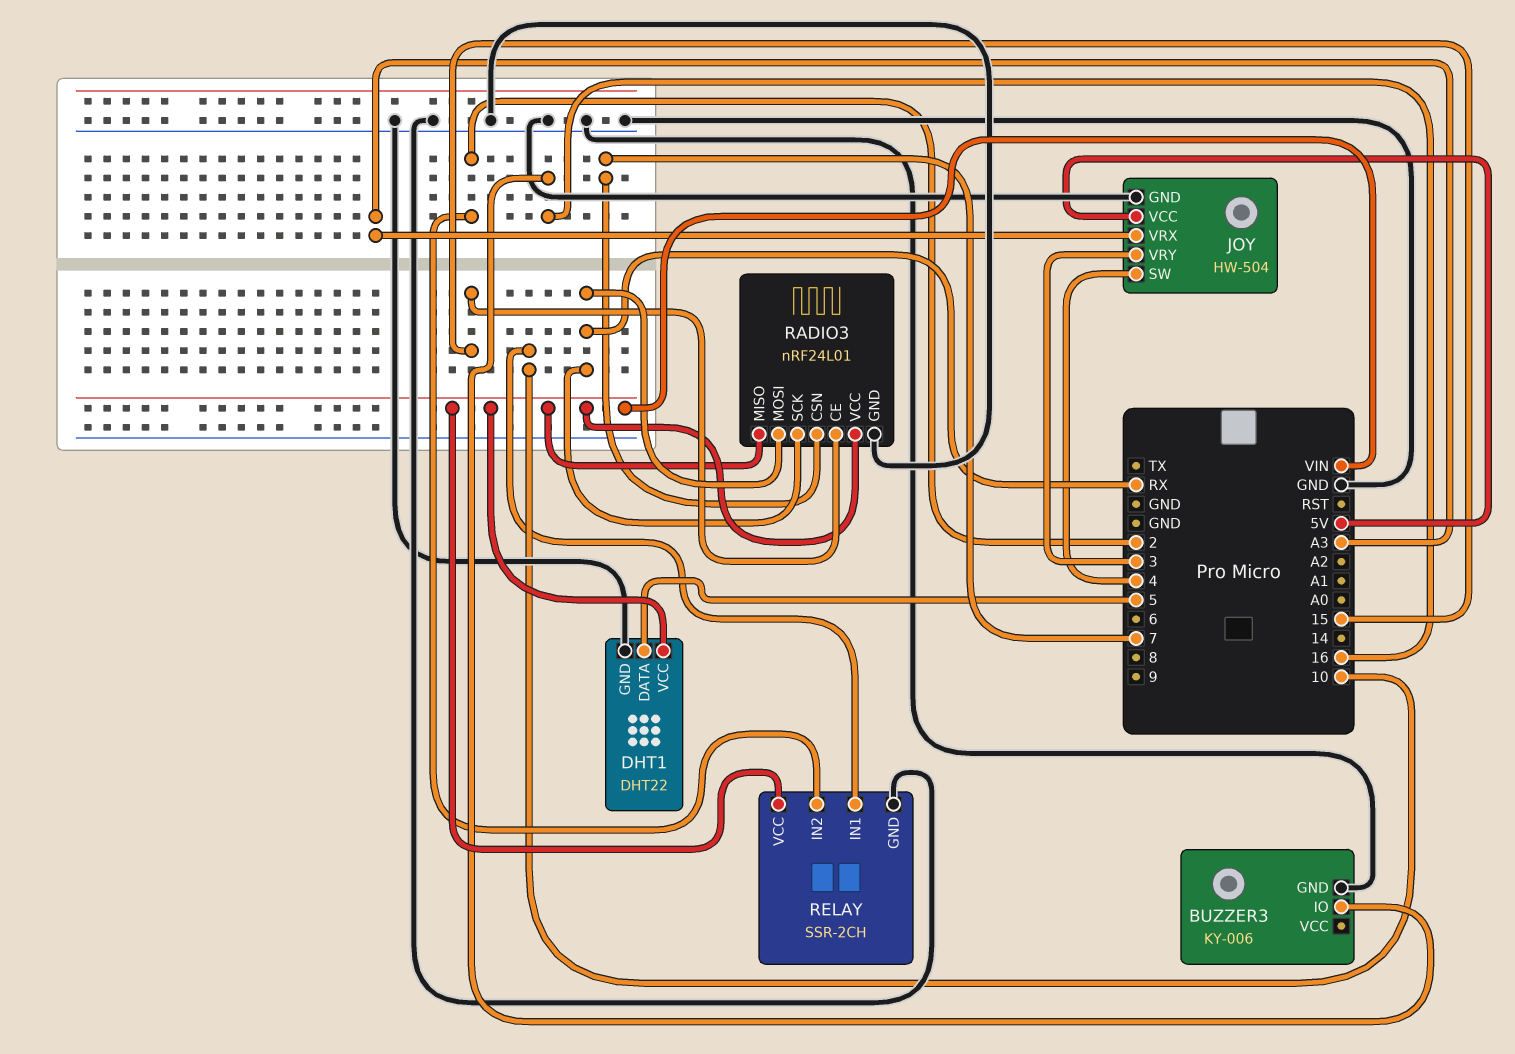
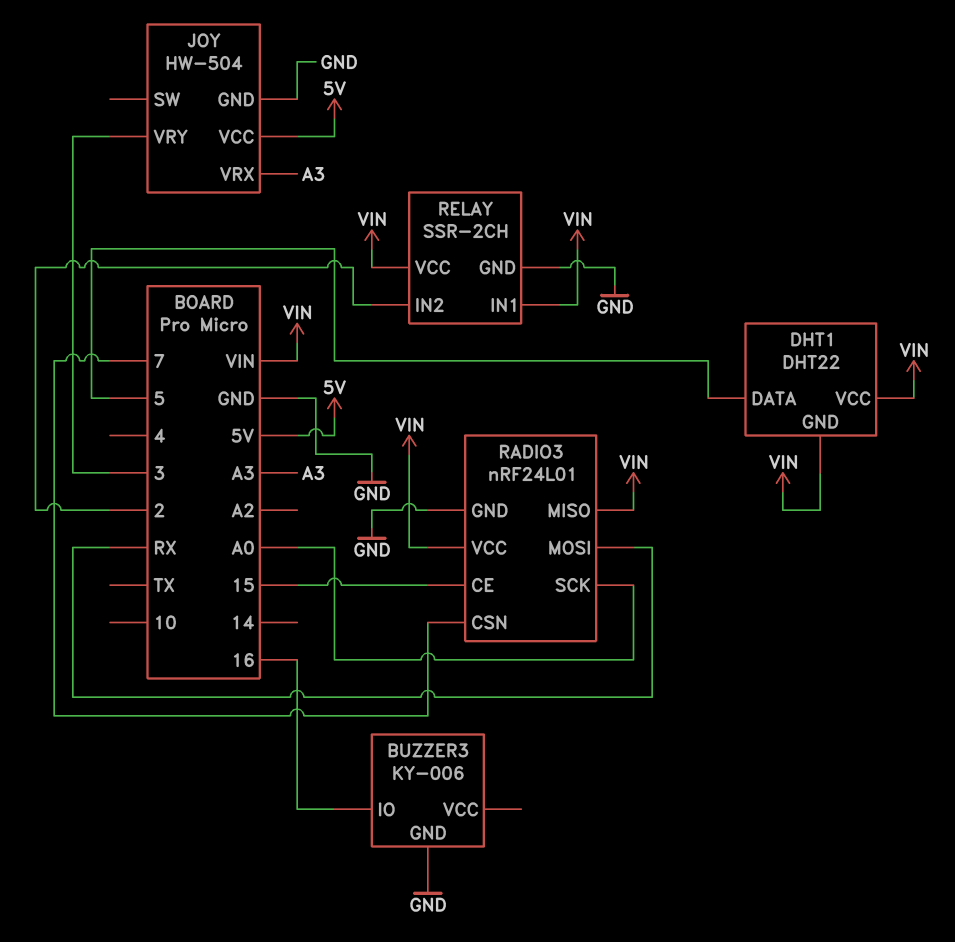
DHT1 pin GND: GND -> VIN
JOY pin SW: 4 -> none
RADIO3 pin SCK: RX -> A0
RELAY pin IN1: 10 -> VIN

